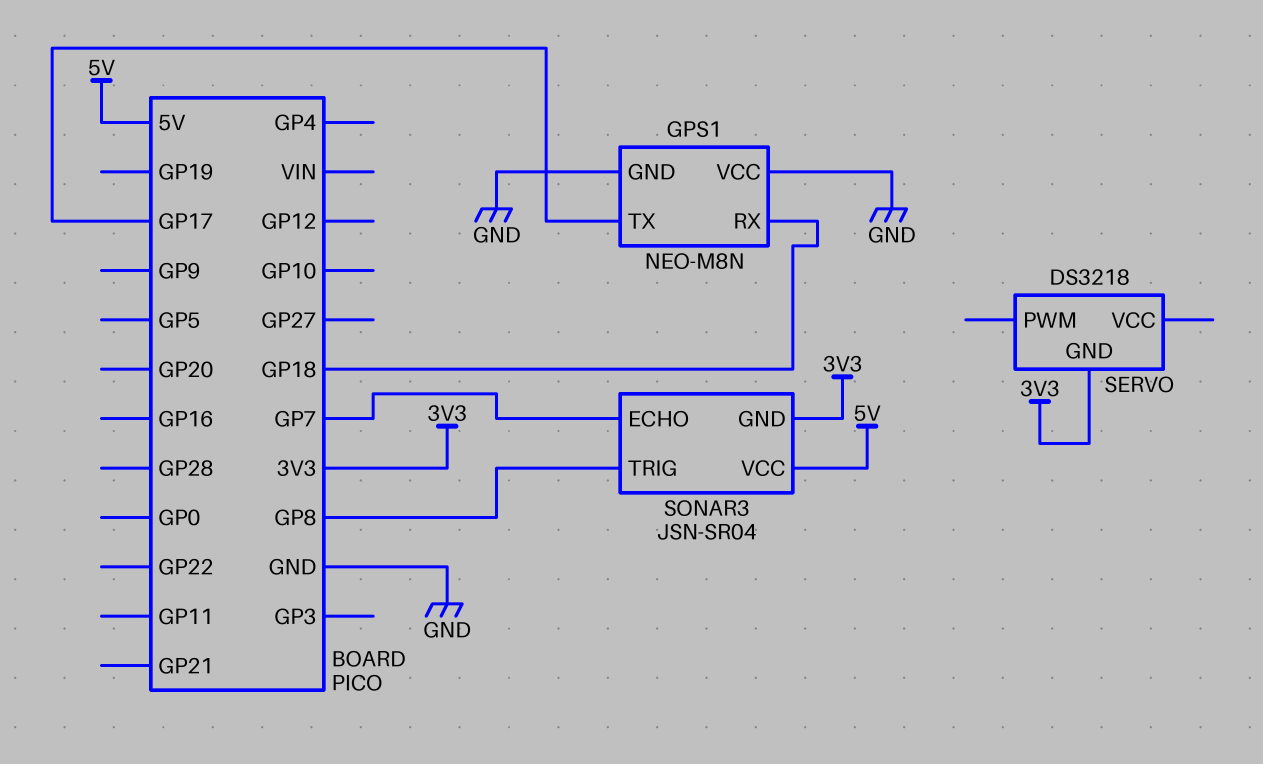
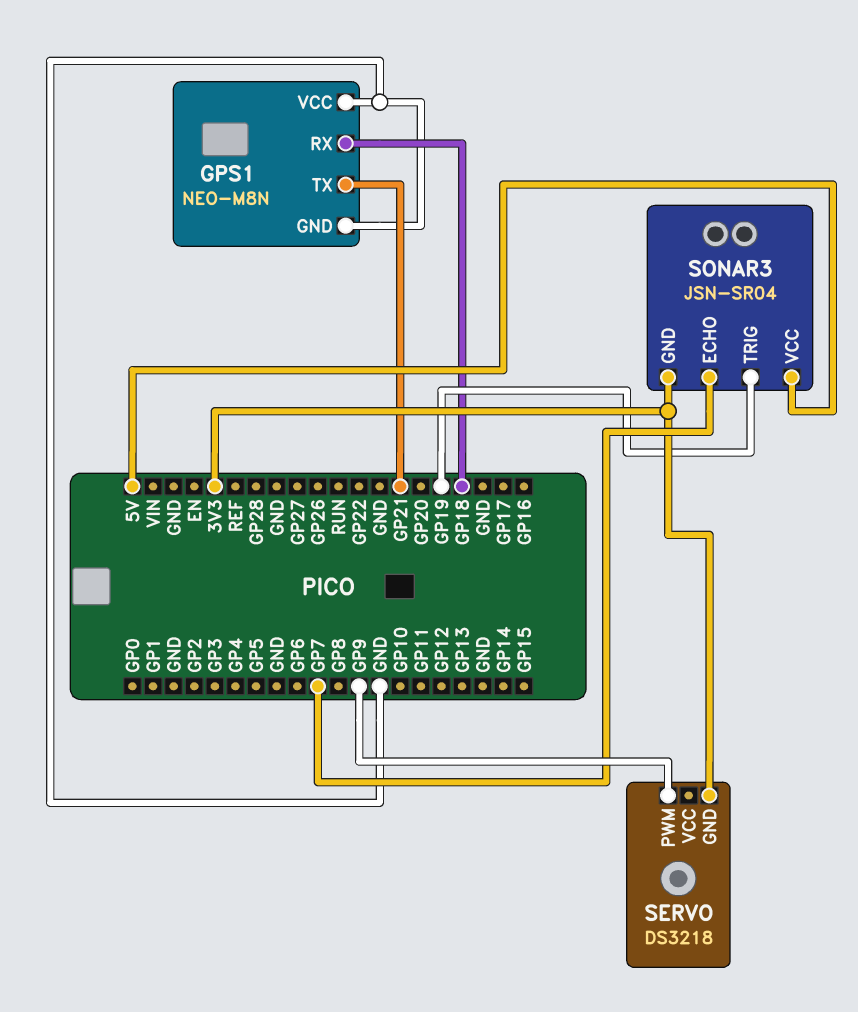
GPS1 pin TX: GP17 -> GP21
SERVO pin PWM: none -> GP9
SONAR3 pin TRIG: GP8 -> GP19

